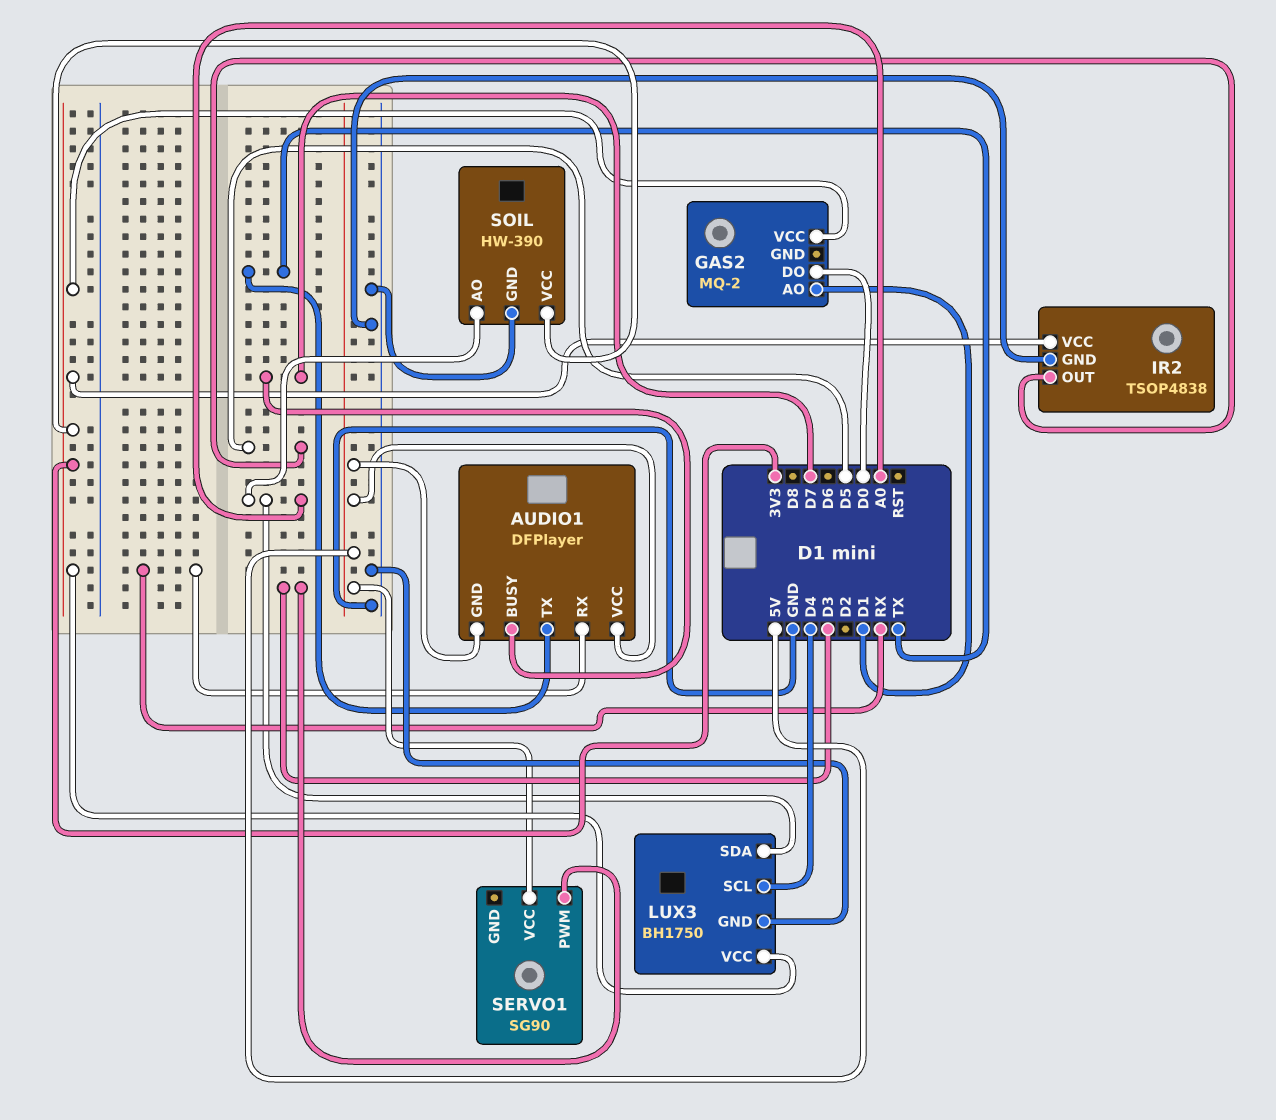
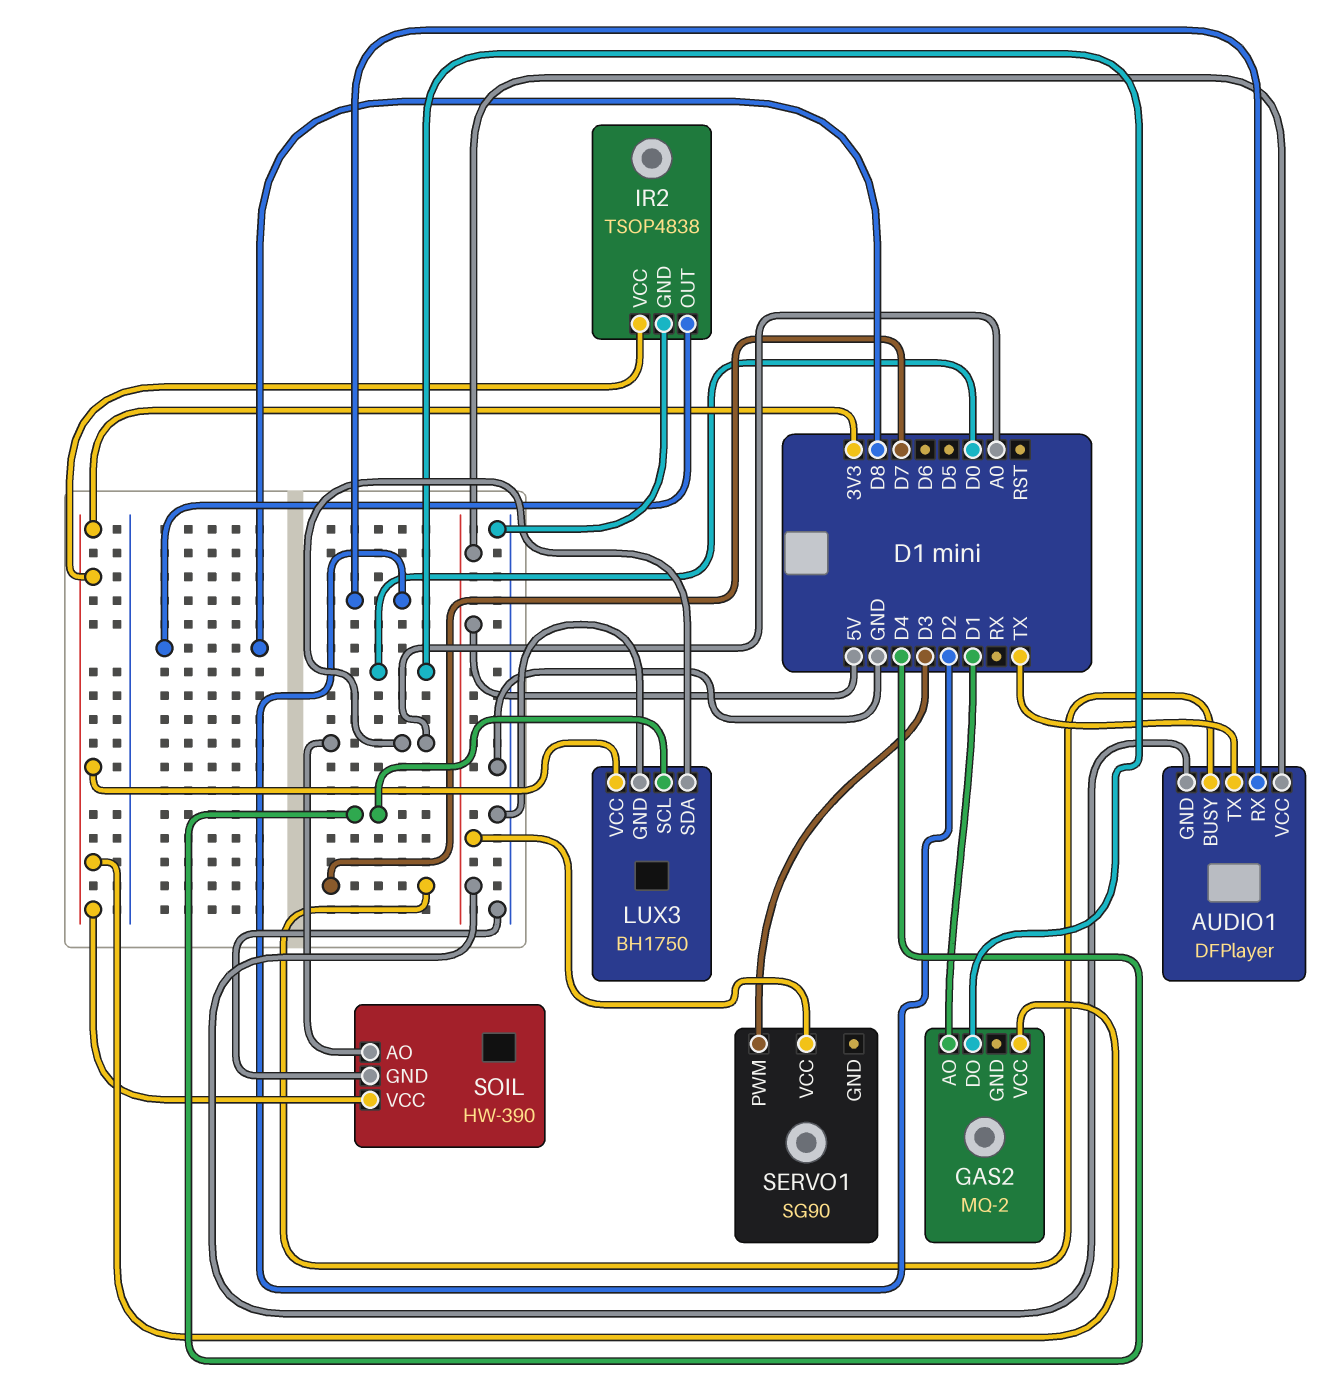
AUDIO1 pin RX: RX -> D2
IR2 pin OUT: D5 -> D8

